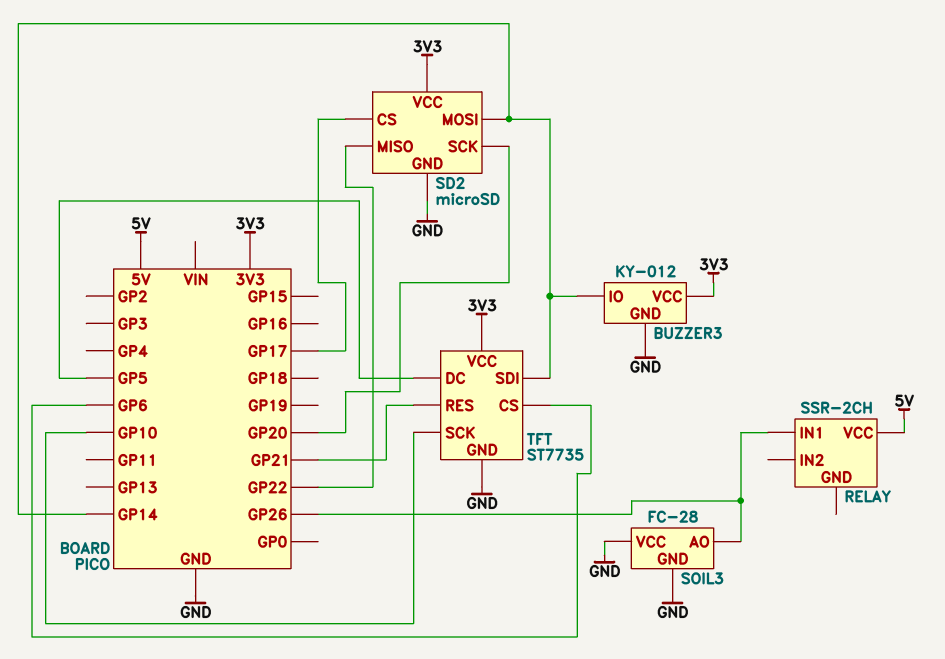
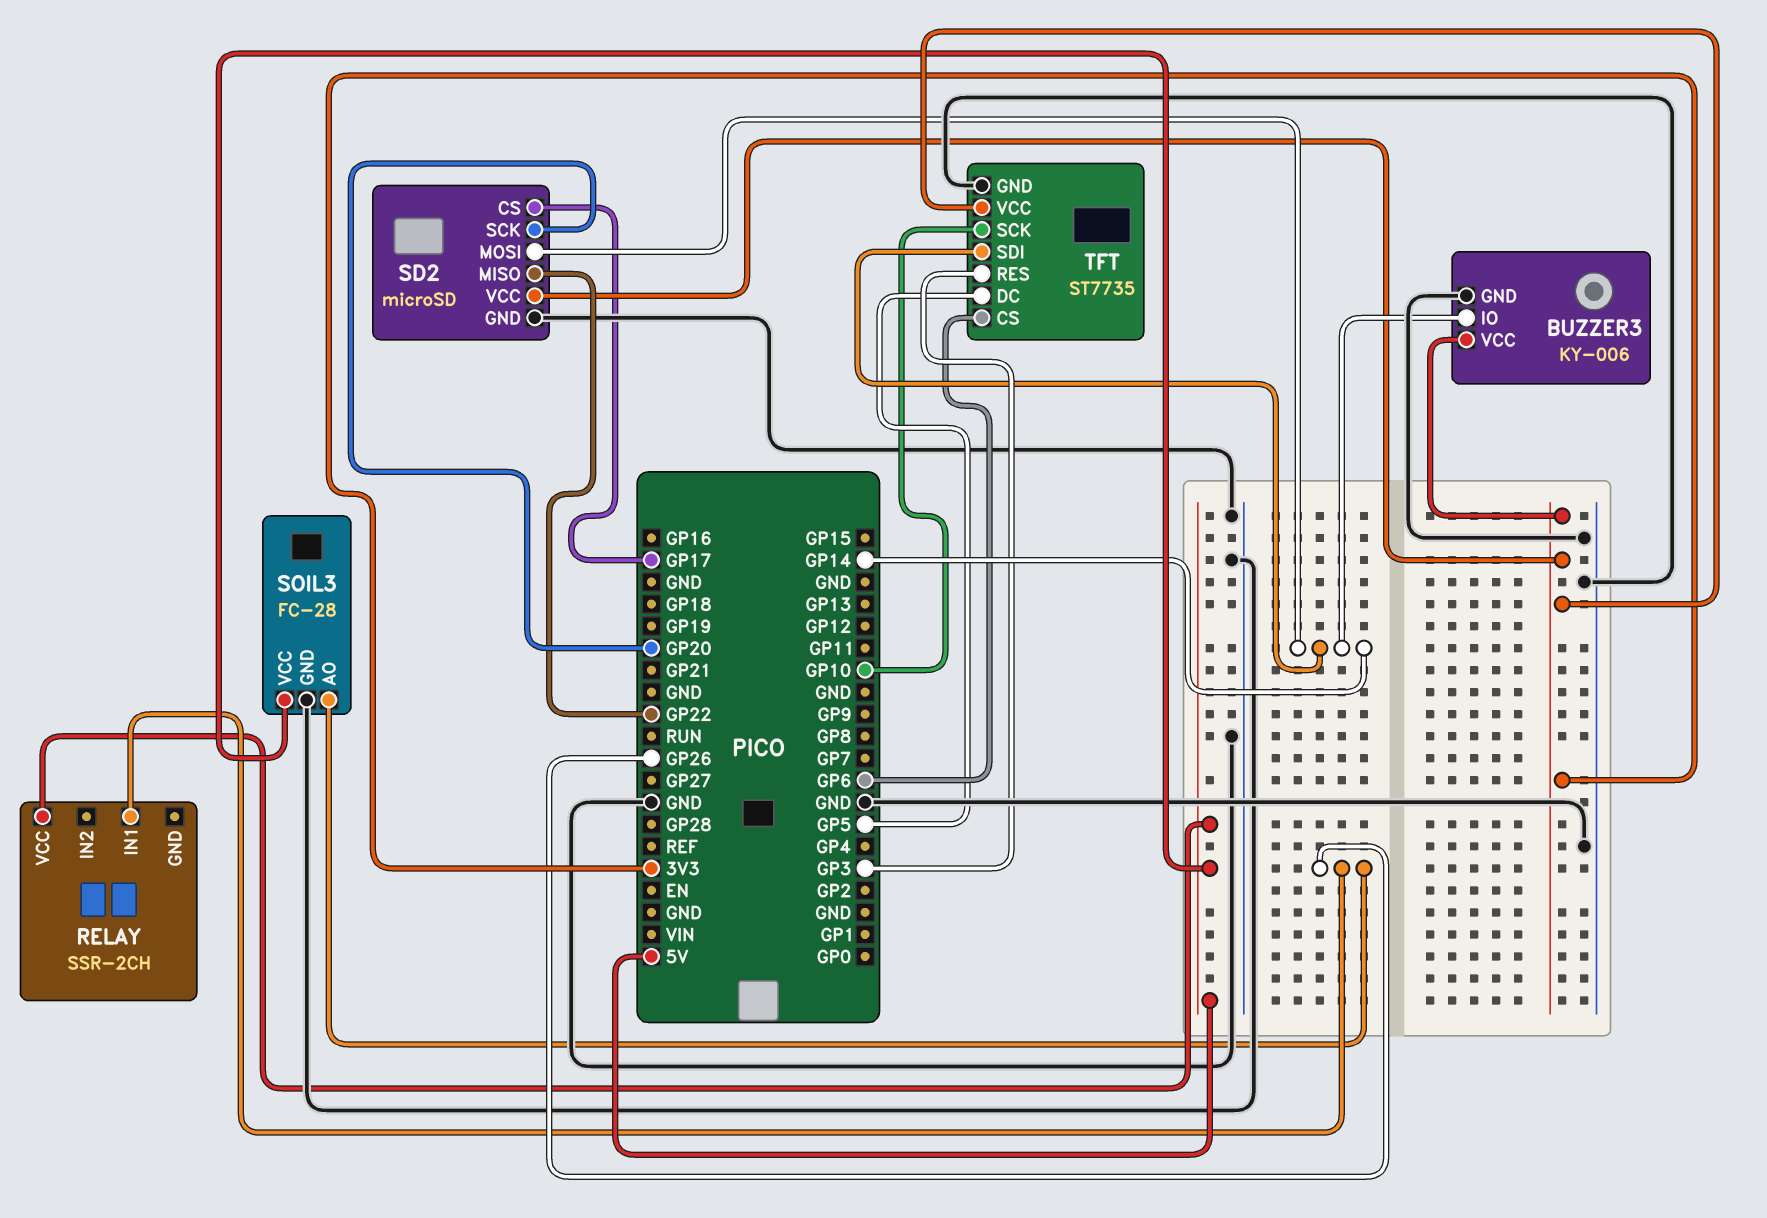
BUZZER3: KY-012 -> KY-006
SOIL3 pin VCC: GND -> 5V
TFT pin RES: GP21 -> GP3

